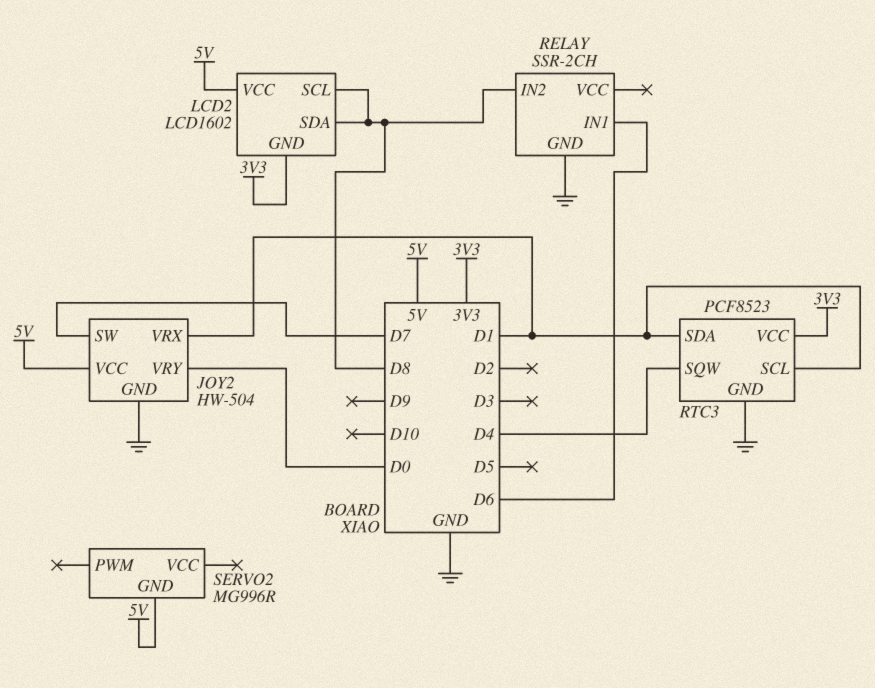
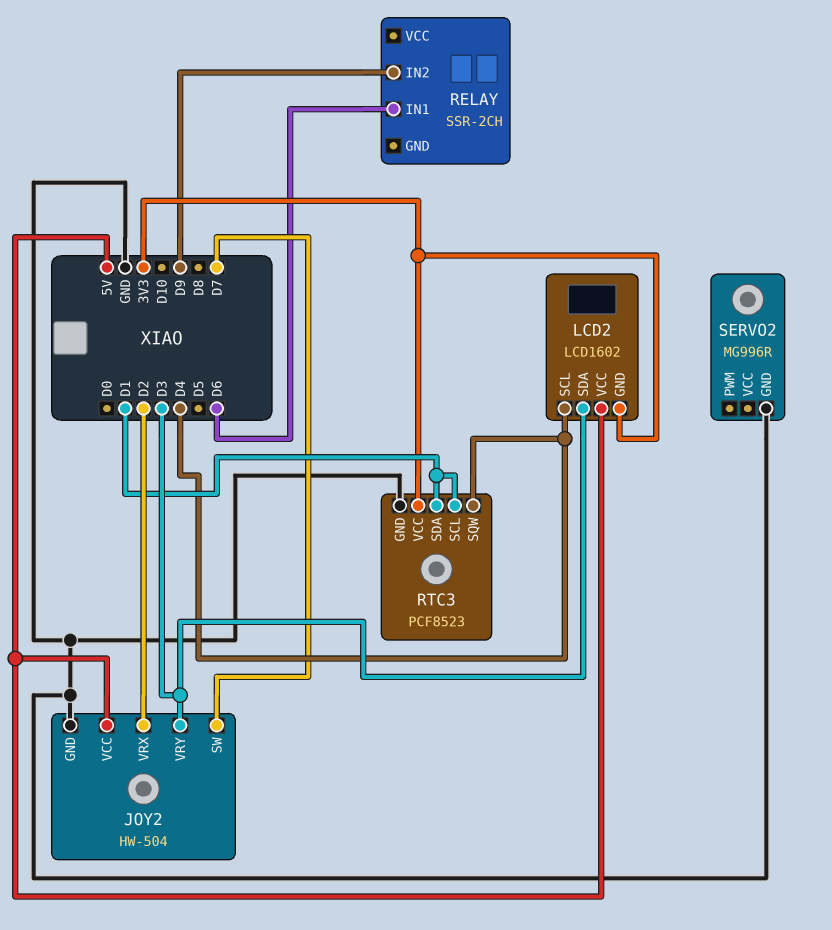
JOY2 pin VRX: D1 -> D2
JOY2 pin VRY: D0 -> D3
LCD2 pin SCL: D8 -> D4
LCD2 pin SDA: D8 -> D3
RELAY pin GND: GND -> none
RELAY pin IN2: D8 -> D9
SERVO2 pin GND: 5V -> GND

